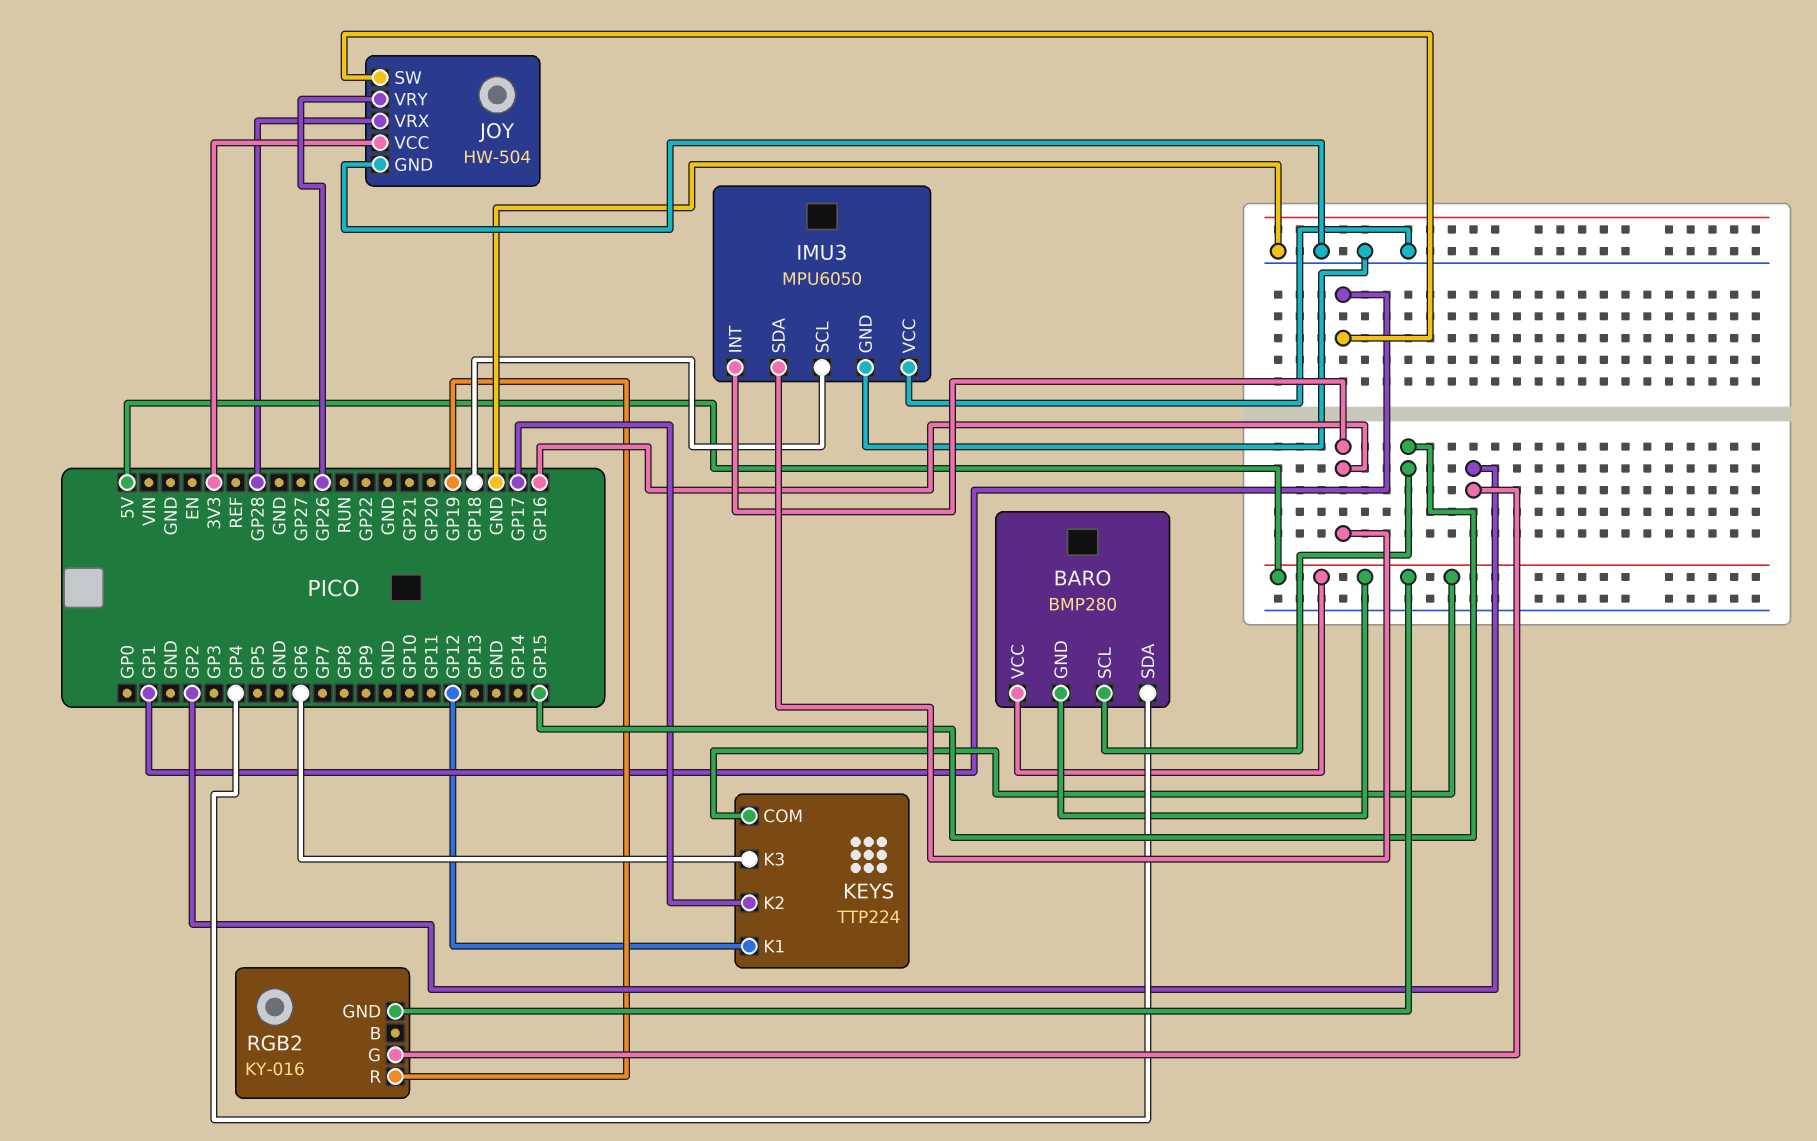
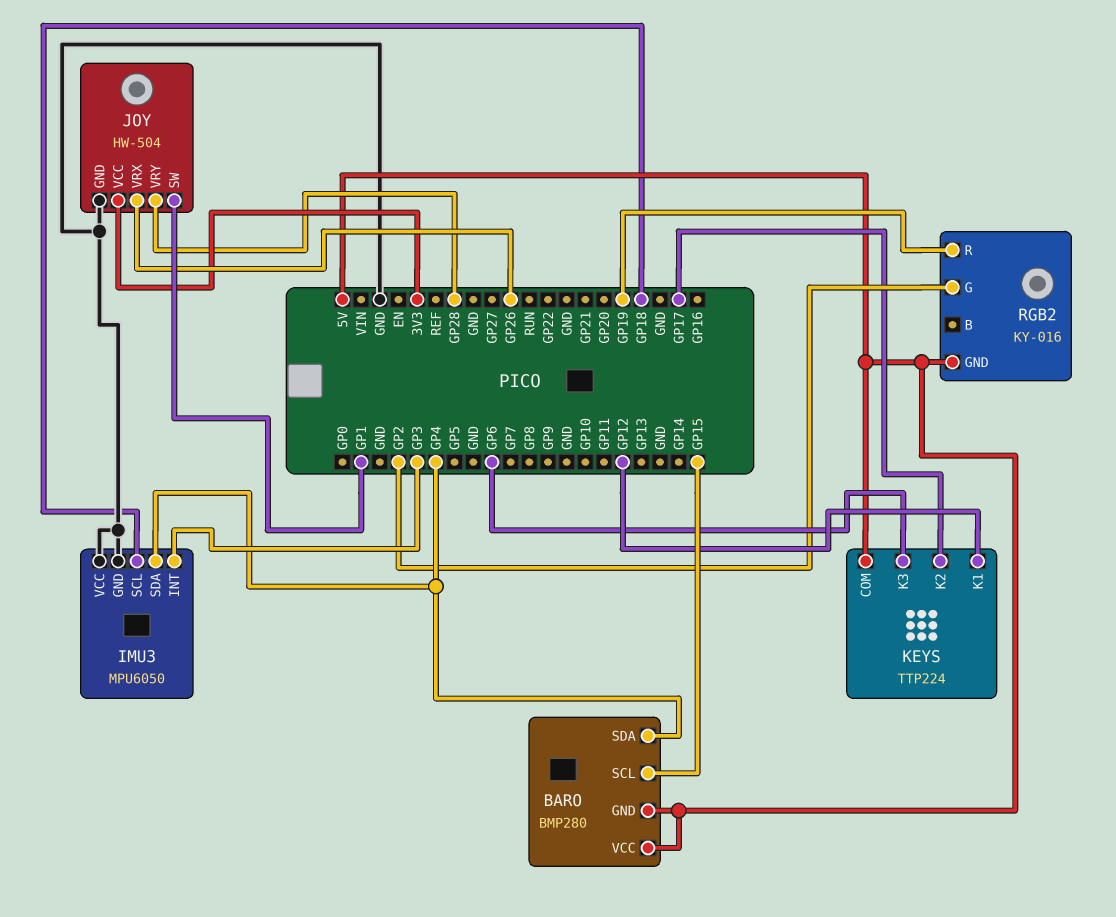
IMU3 pin INT: GP16 -> GP3
IMU3 pin SDA: GP16 -> GP4
JOY pin VRX: GP28 -> GP26
JOY pin VRY: GP26 -> GP28

